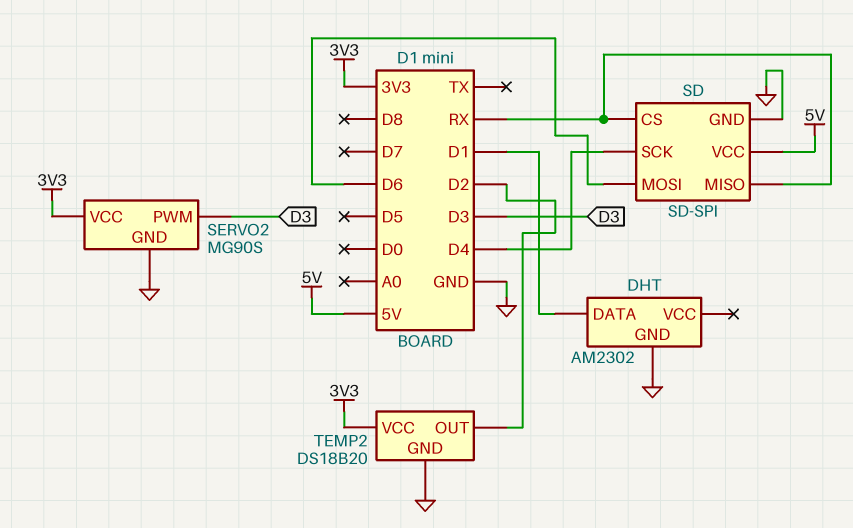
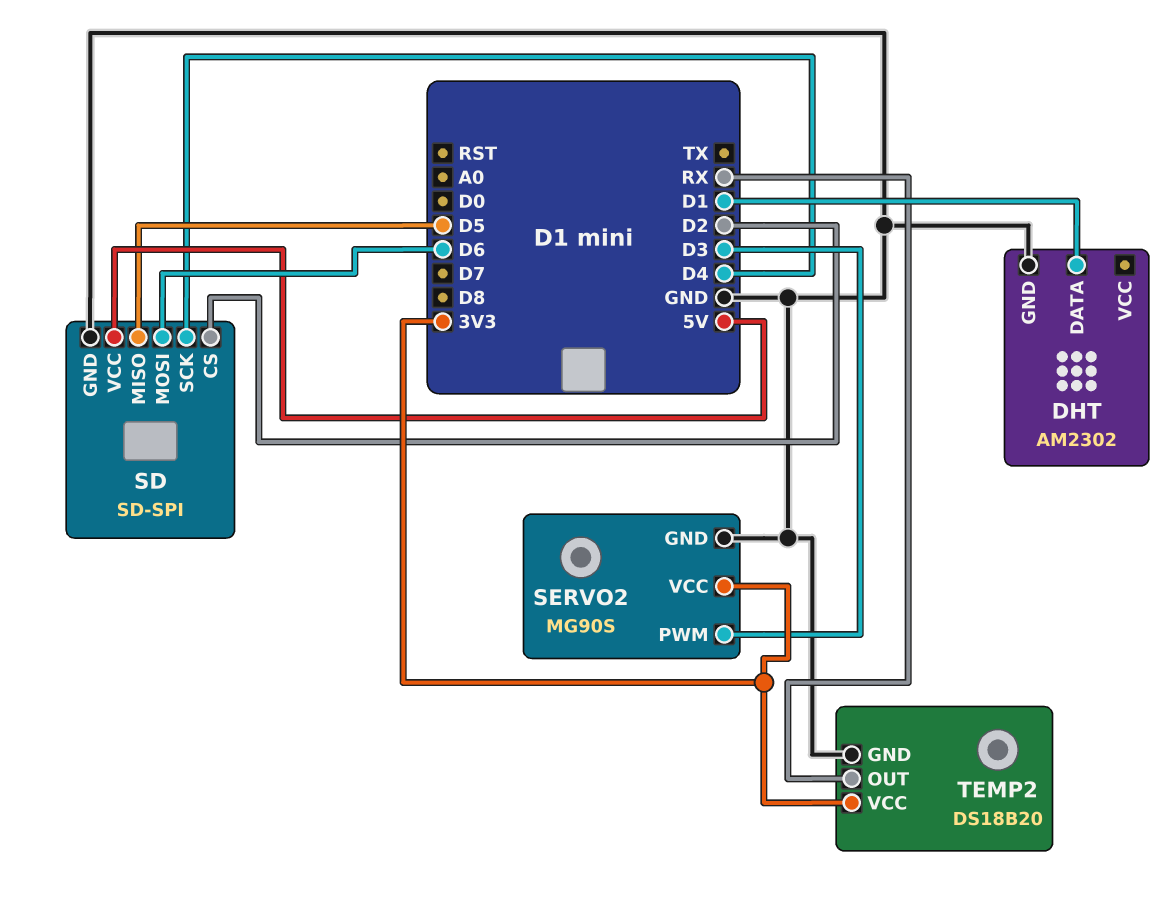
SD pin CS: RX -> D2
SD pin MISO: RX -> D5
TEMP2 pin OUT: D2 -> RX

